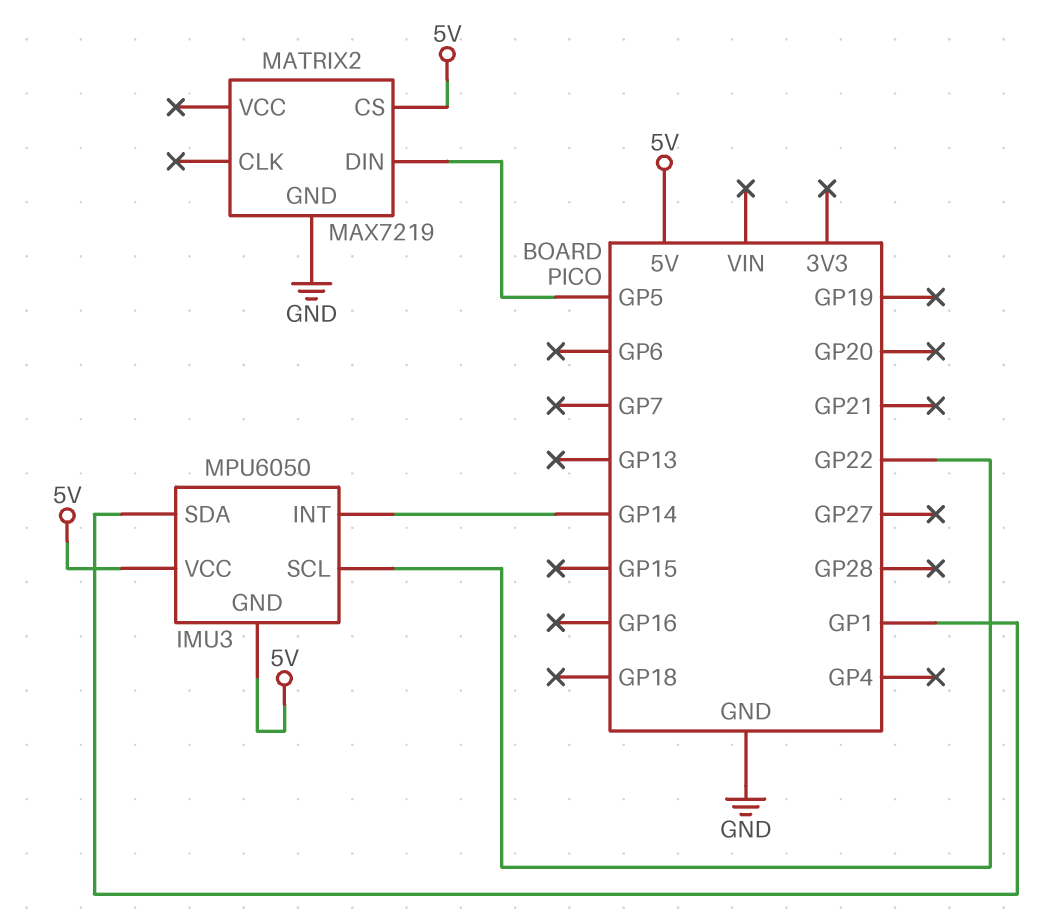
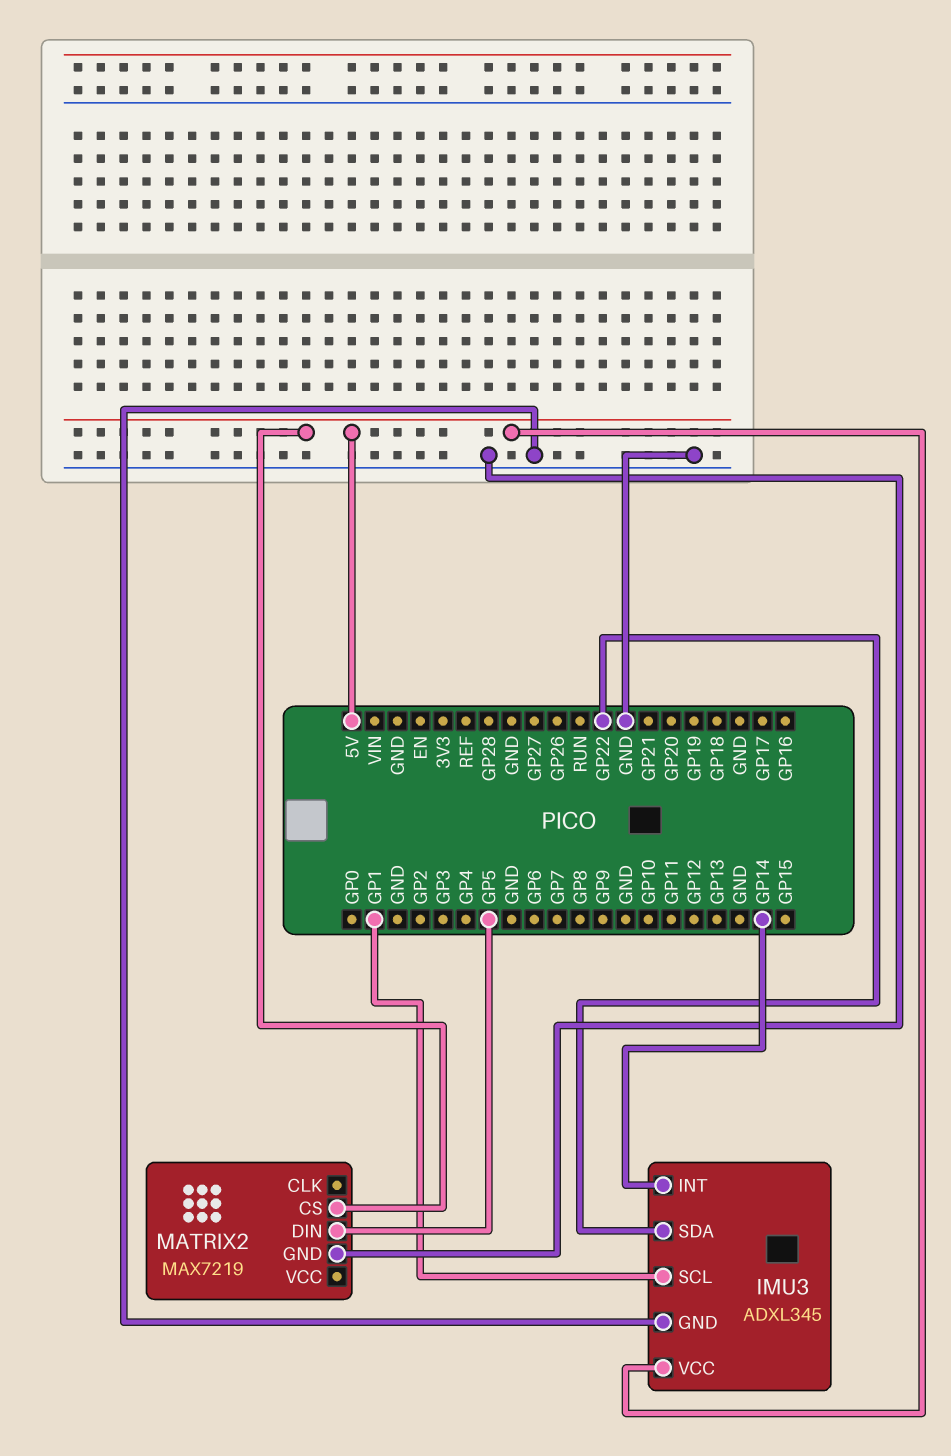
IMU3: MPU6050 -> ADXL345
IMU3 pin GND: 5V -> GND
IMU3 pin SCL: GP22 -> GP1
IMU3 pin SDA: GP1 -> GP22

